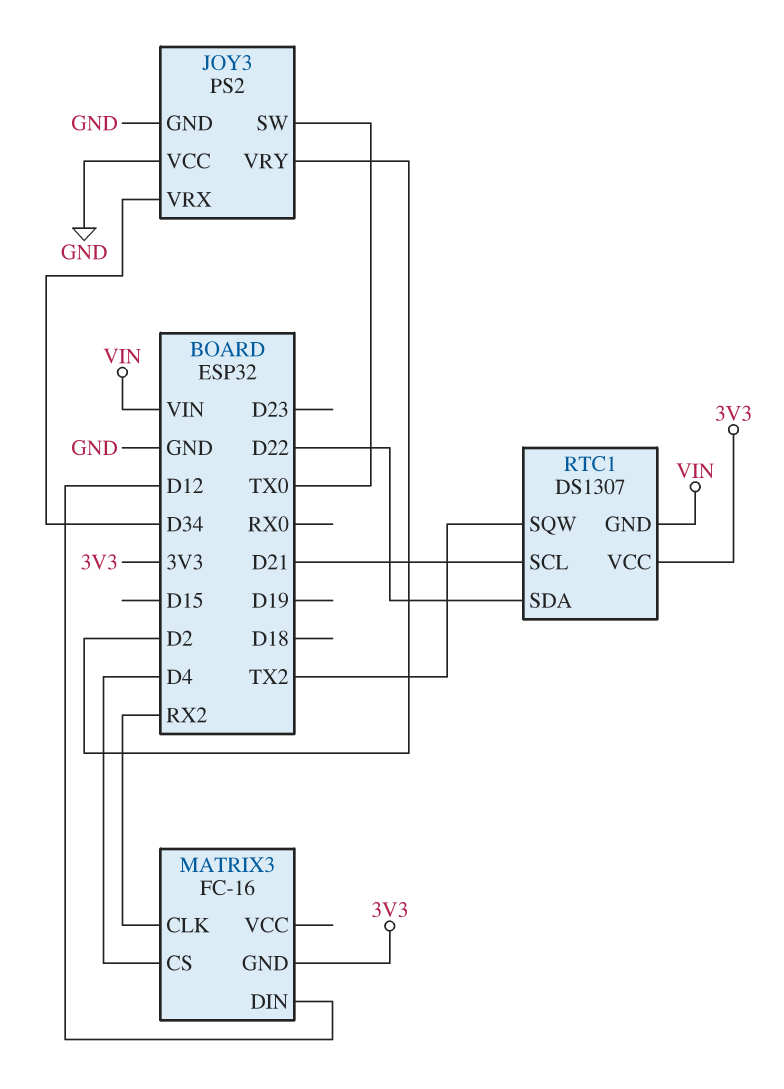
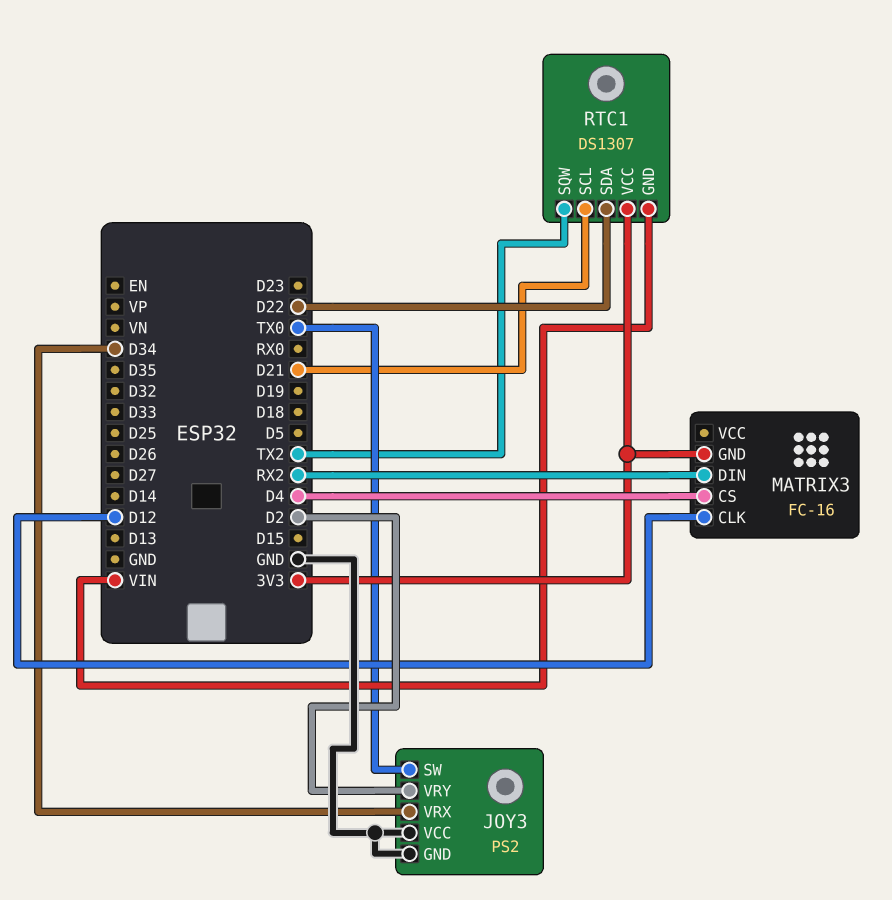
MATRIX3 pin CLK: RX2 -> D12
MATRIX3 pin DIN: D12 -> RX2

